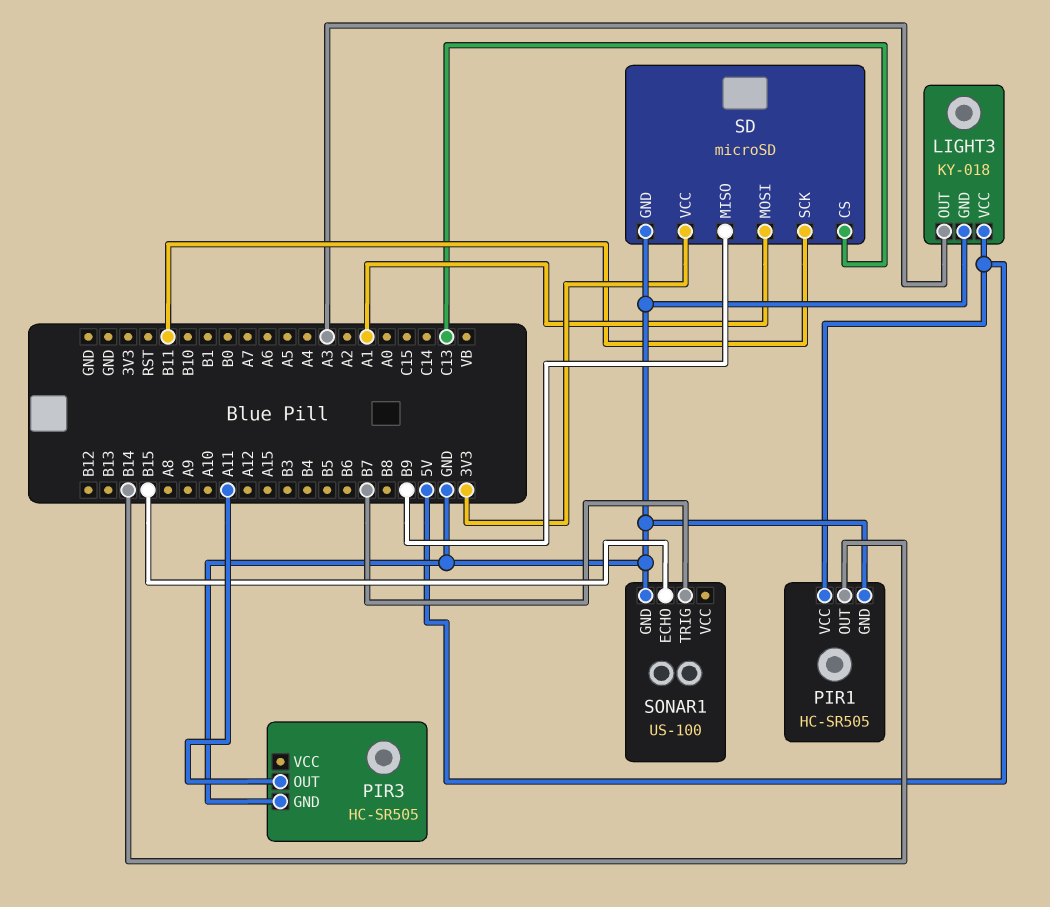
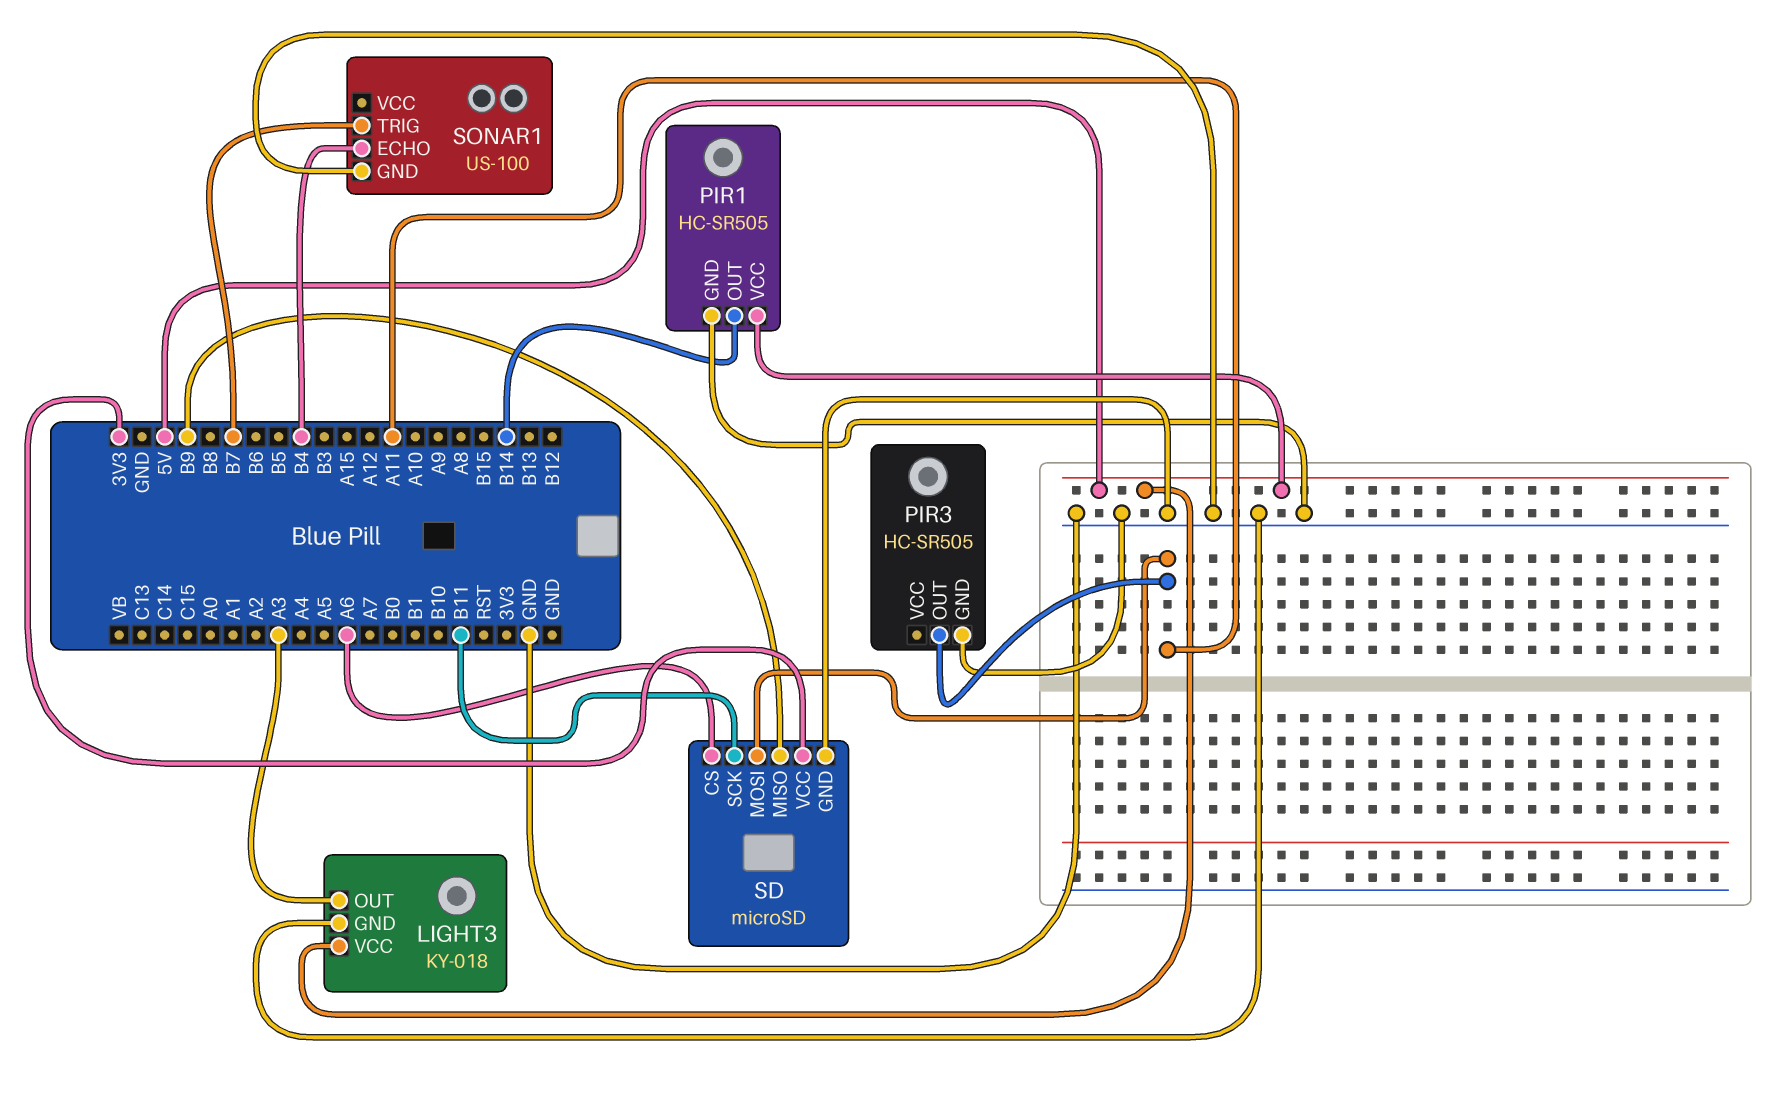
SD pin CS: C13 -> A6
SD pin MOSI: A1 -> A11
SONAR1 pin ECHO: B15 -> B4

